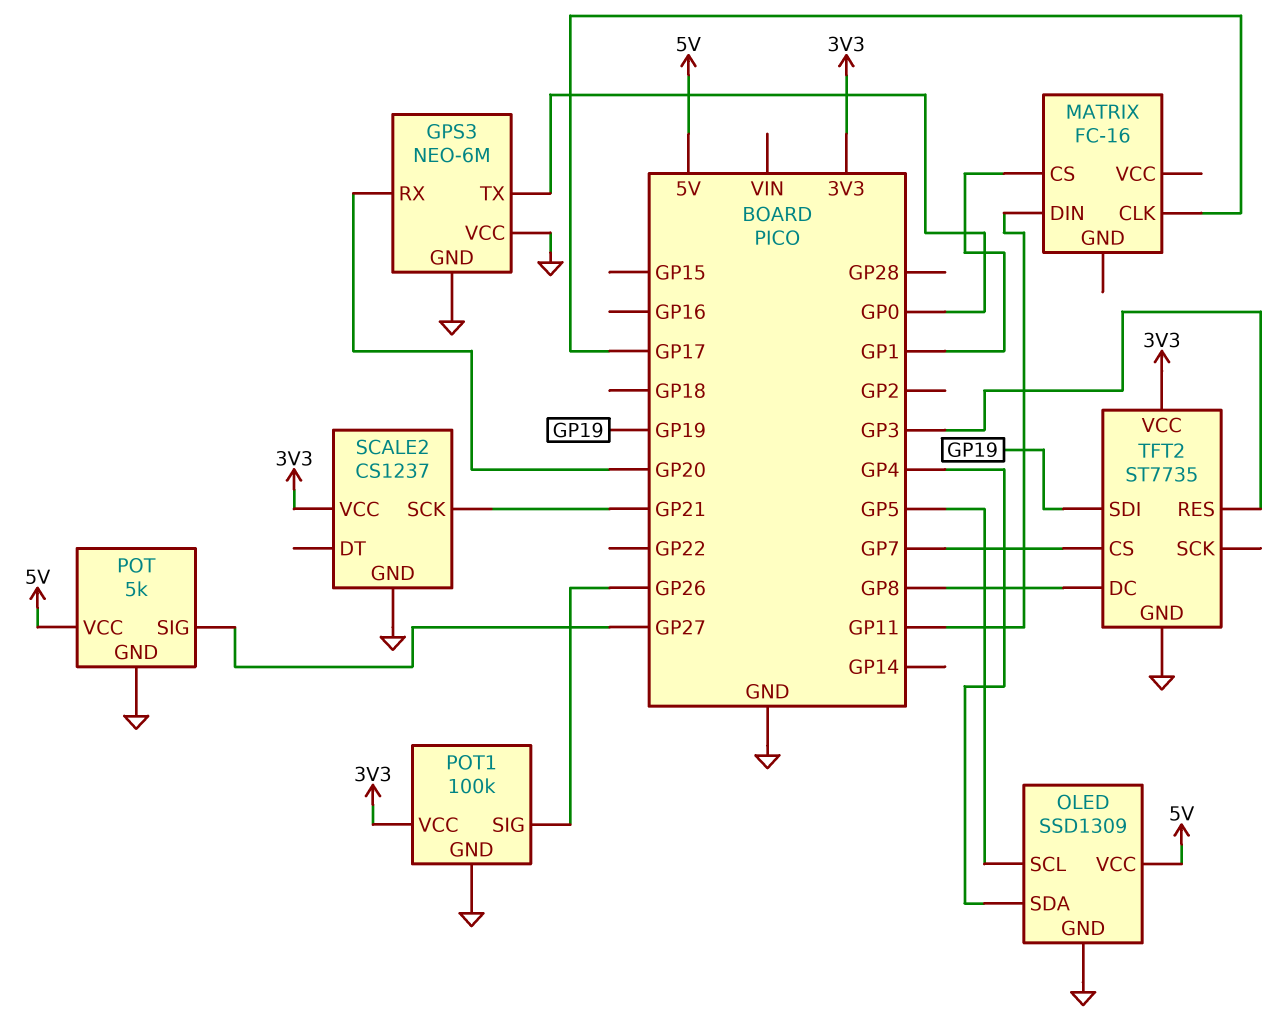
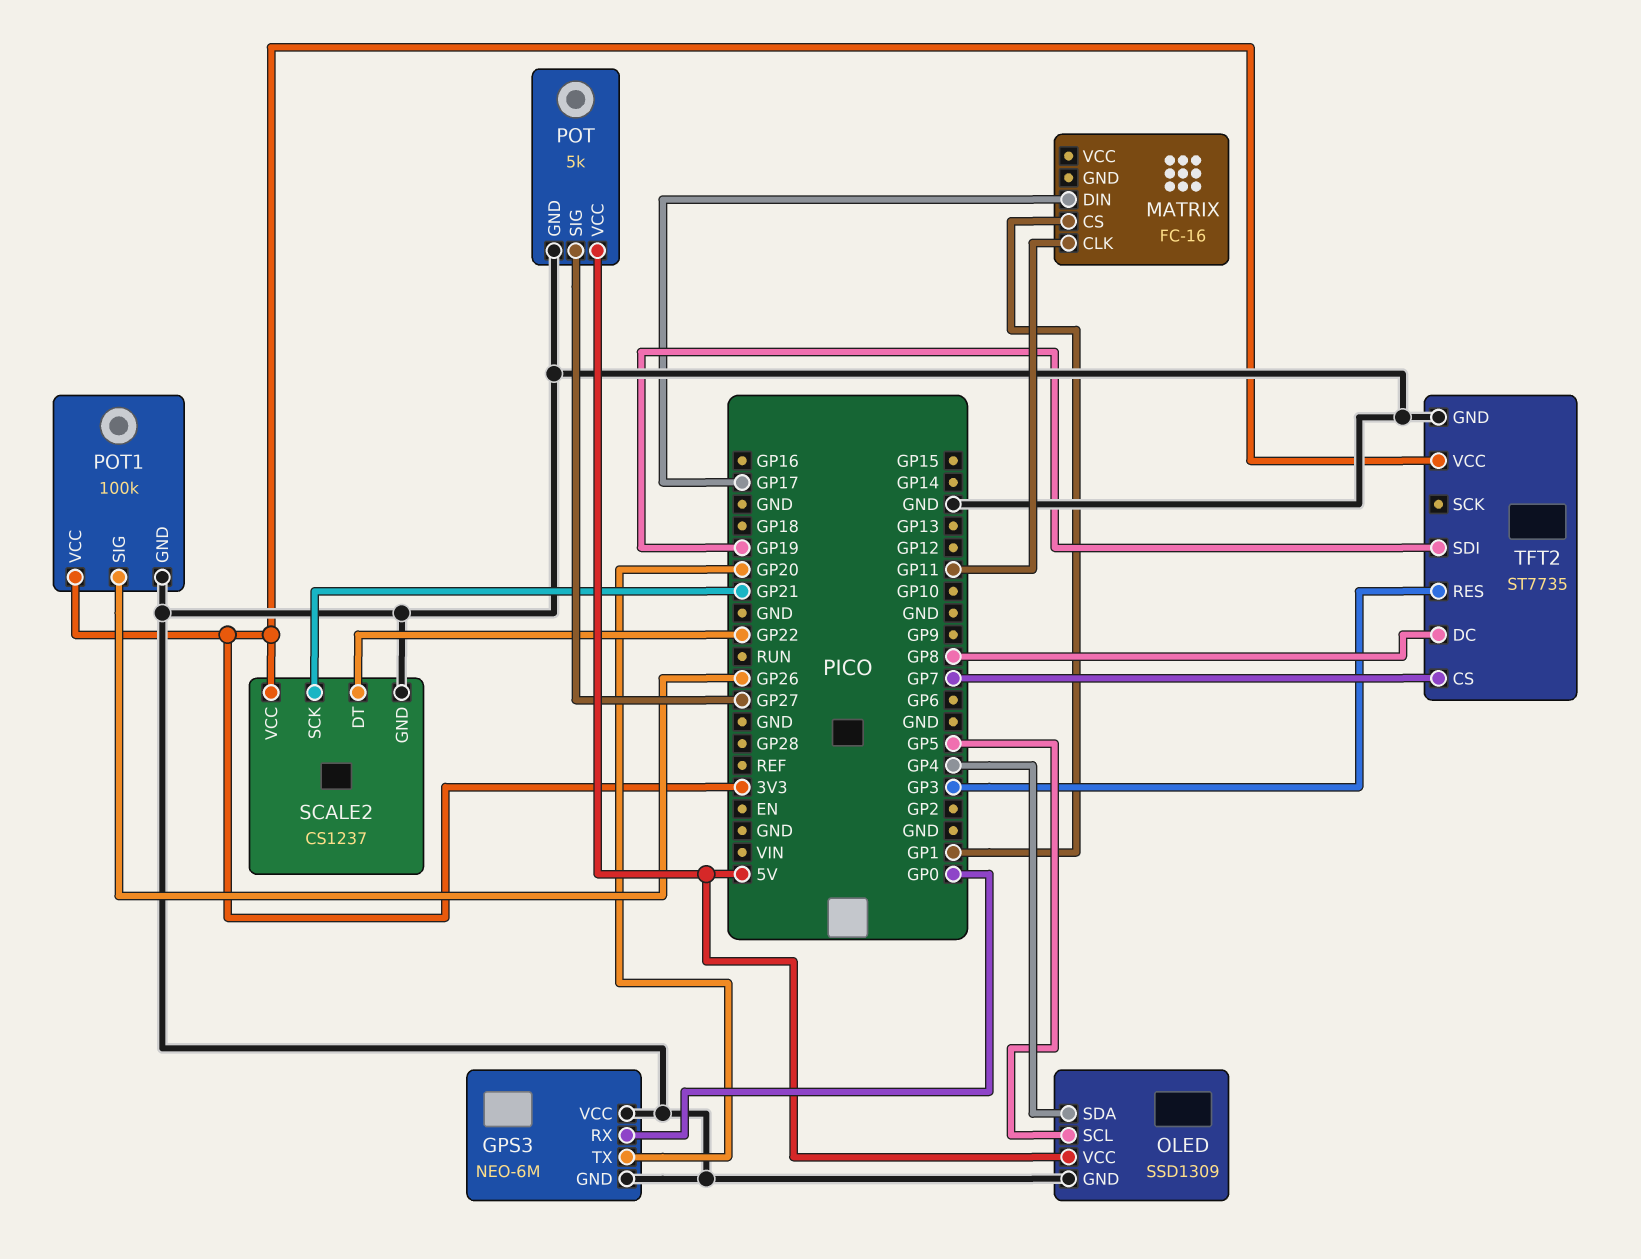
GPS3 pin RX: GP20 -> GP0
GPS3 pin TX: GP0 -> GP20
MATRIX pin CLK: GP17 -> GP11
MATRIX pin DIN: GP11 -> GP17
SCALE2 pin DT: none -> GP22

